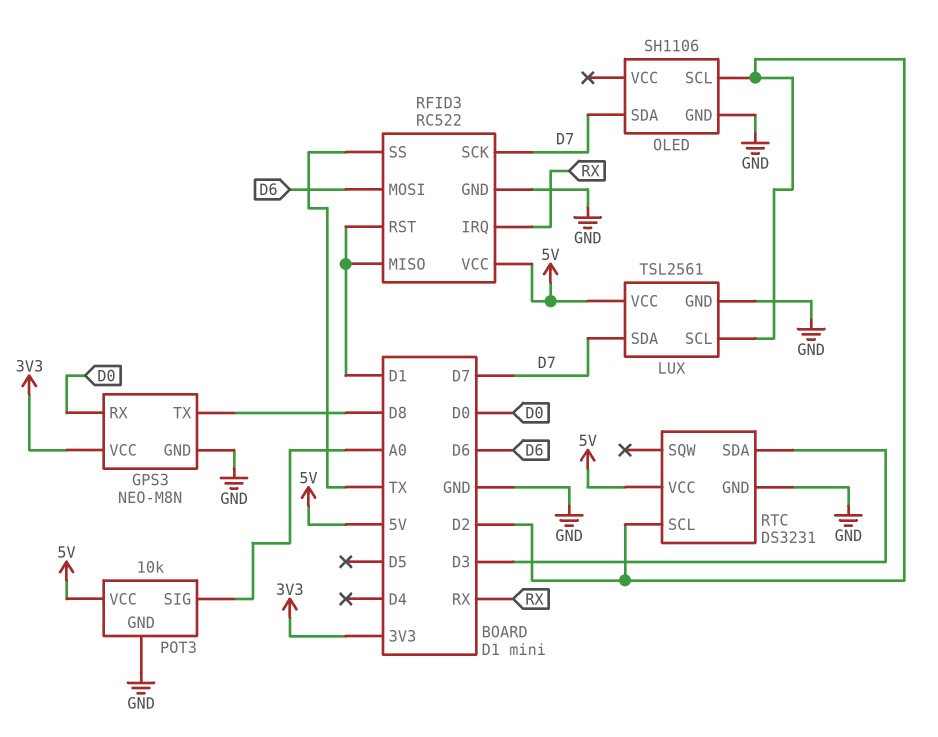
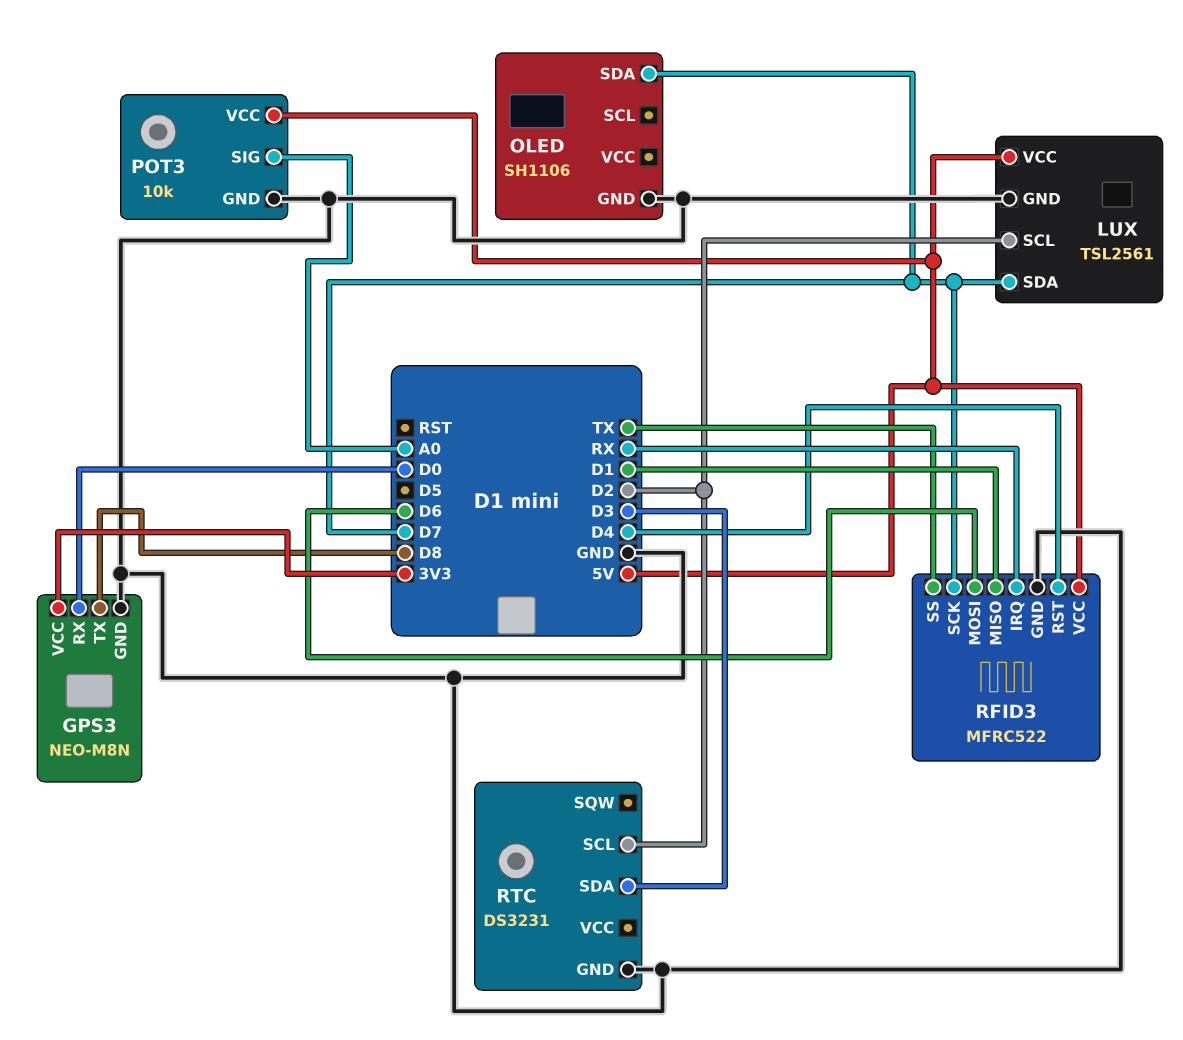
OLED pin SCL: D2 -> none
RFID3: RC522 -> MFRC522
RFID3 pin RST: D1 -> D4
RTC pin VCC: 5V -> none

